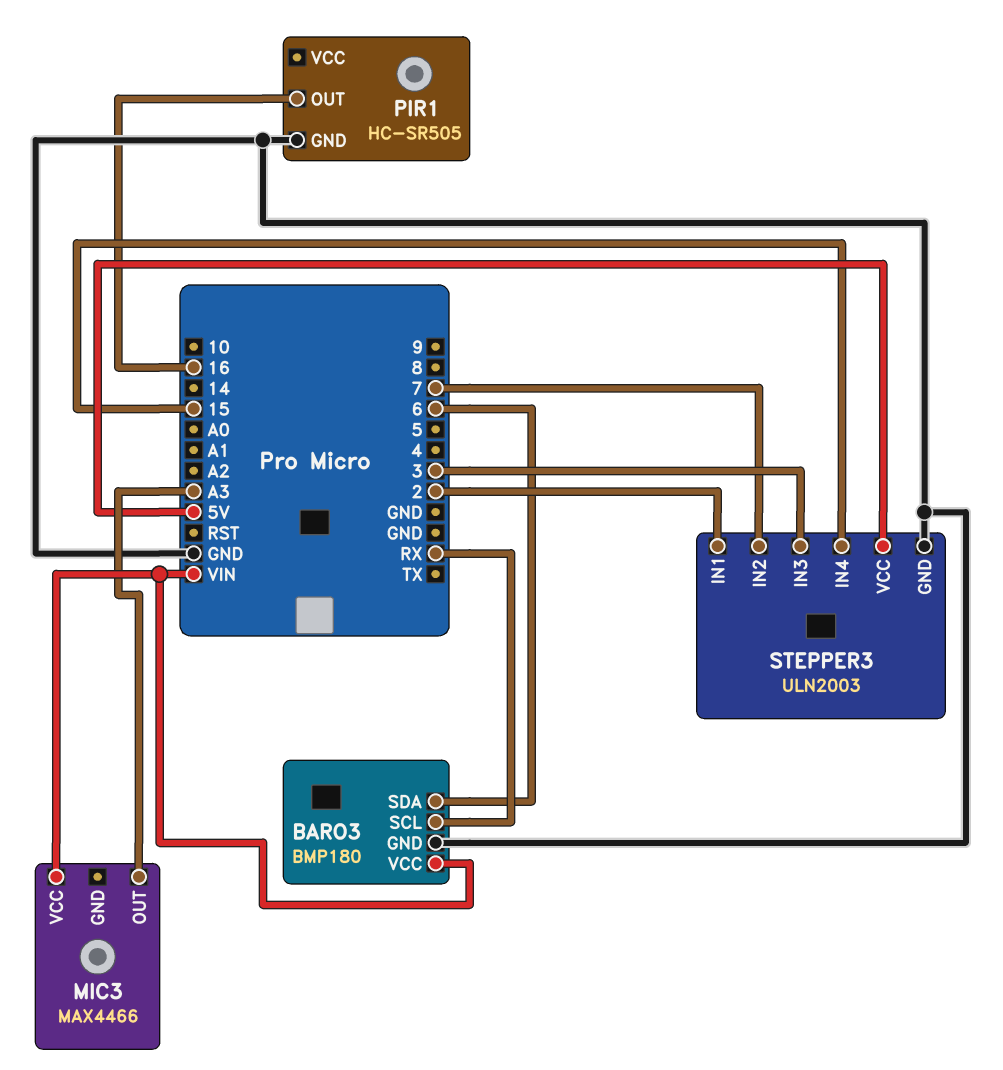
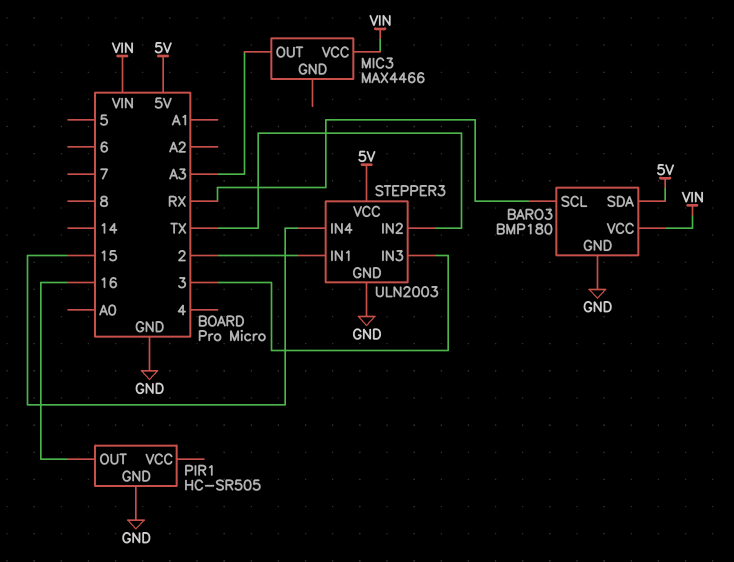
BARO3 pin SDA: 6 -> 5V
STEPPER3 pin IN2: 7 -> TX

